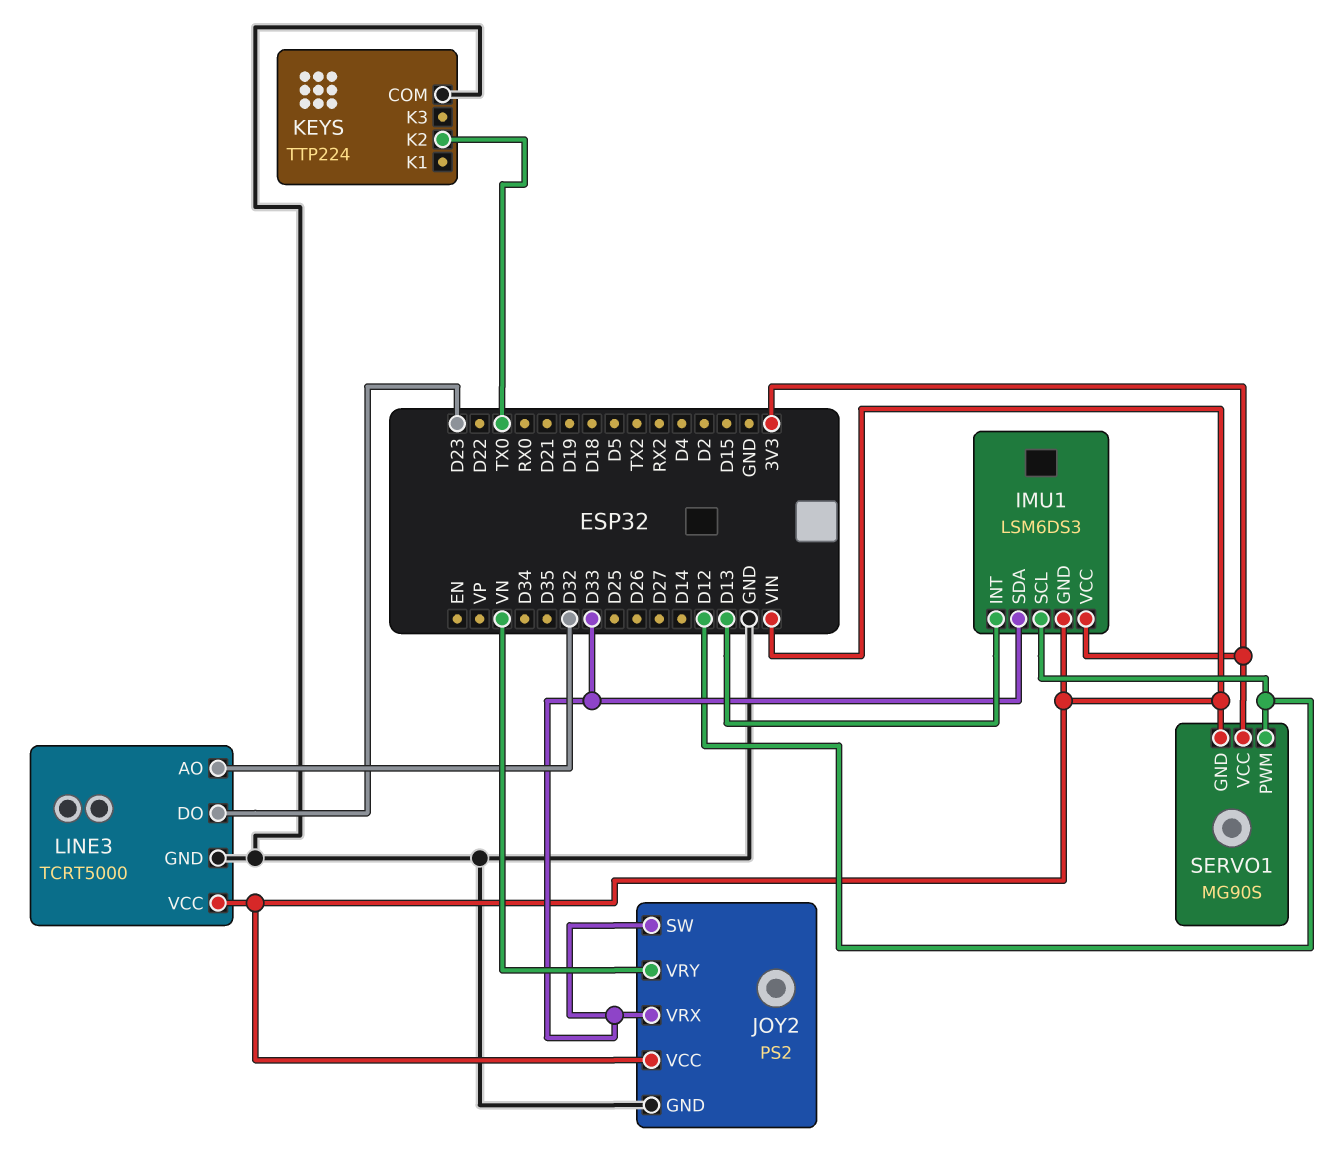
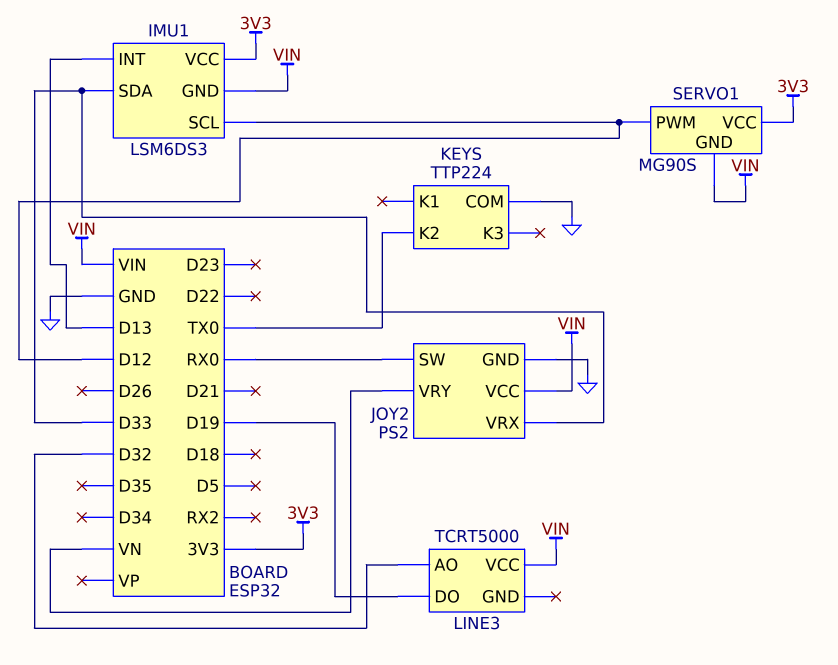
JOY2 pin SW: D33 -> RX0
LINE3 pin DO: D23 -> D19
LINE3 pin GND: GND -> none

